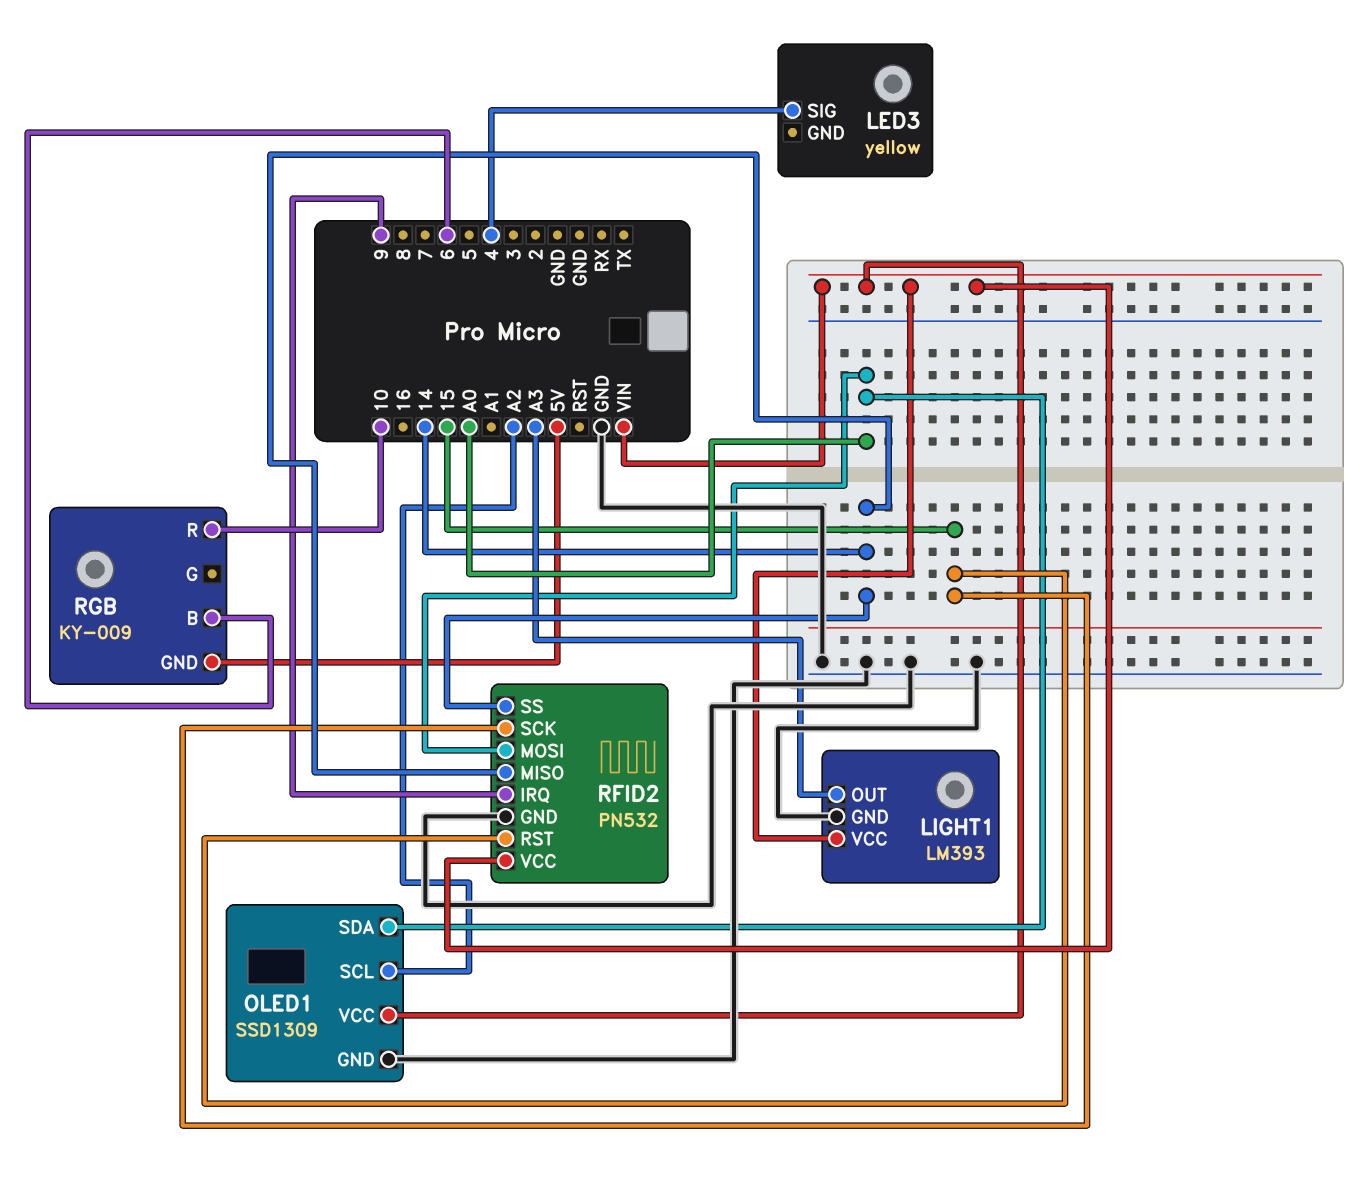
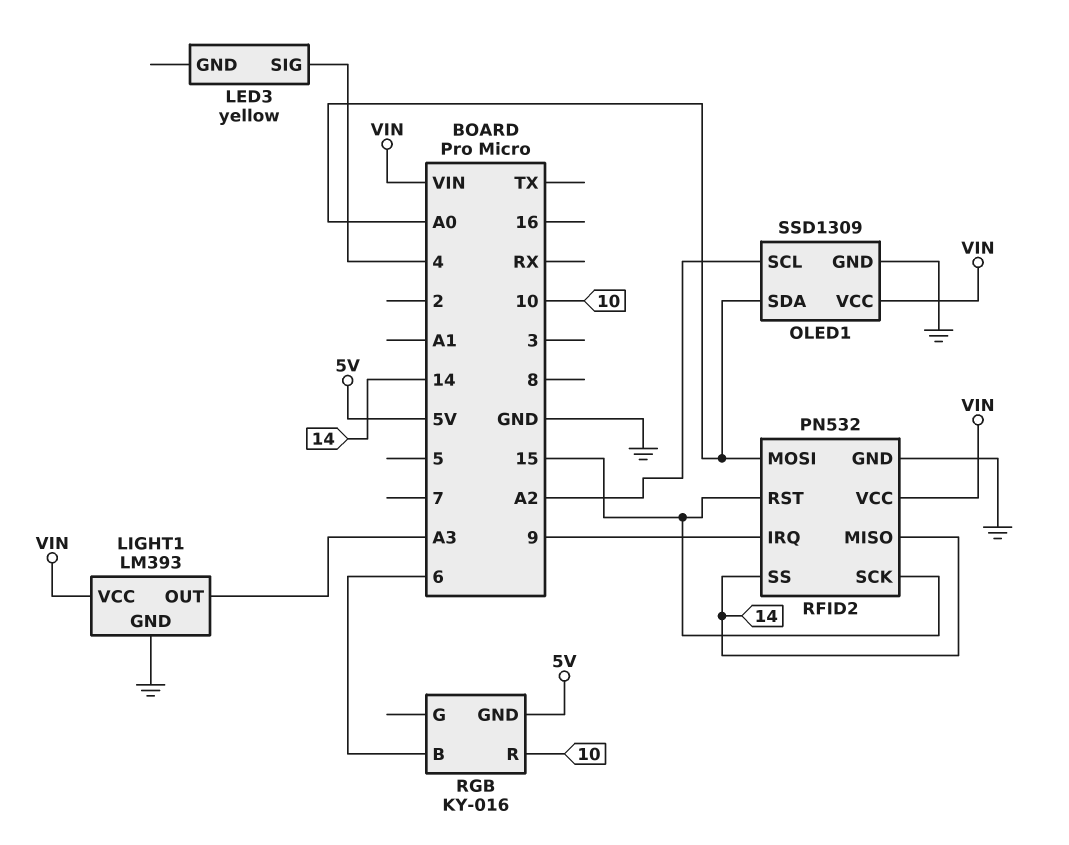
RGB: KY-009 -> KY-016

